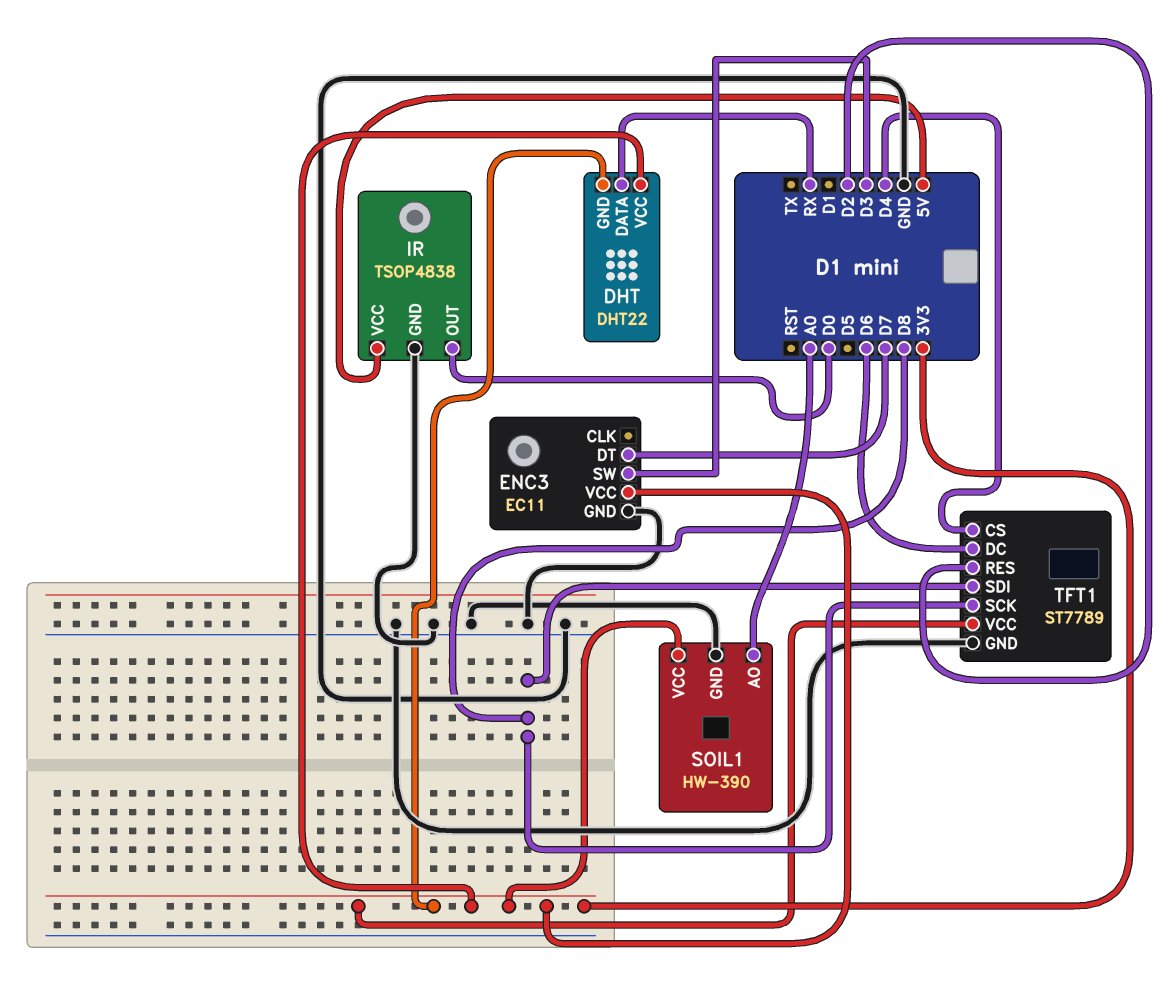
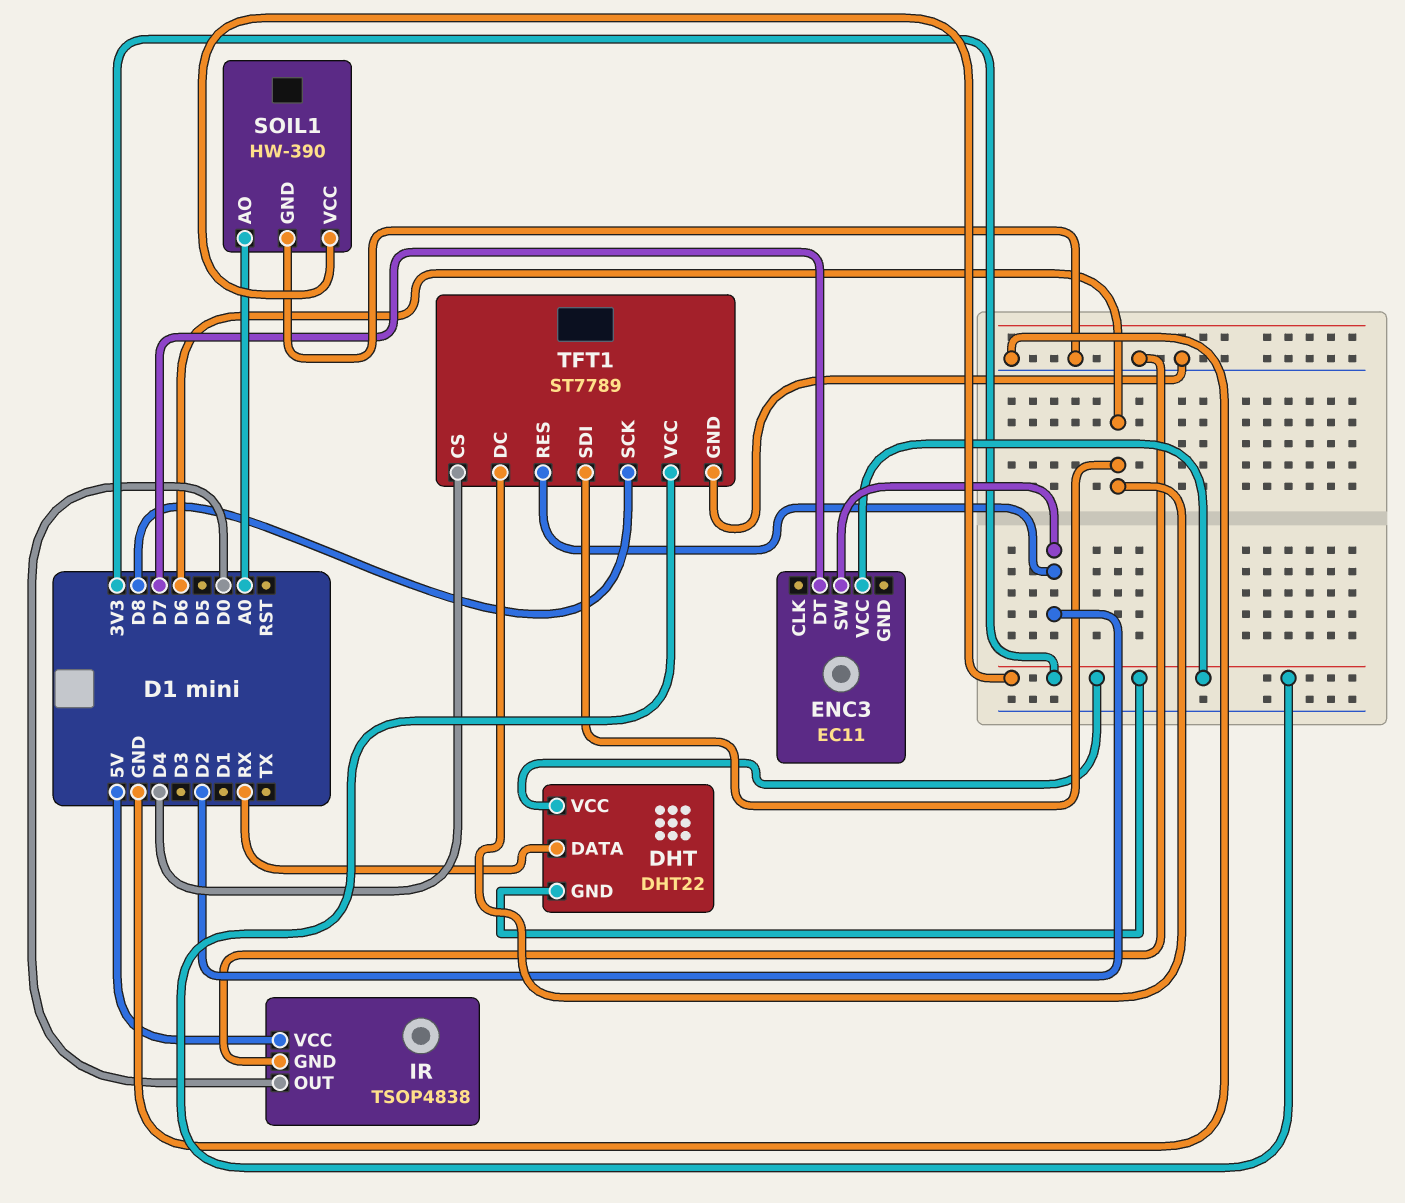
ENC3 pin GND: GND -> none
ENC3 pin SW: D3 -> D2
TFT1 pin SDI: D8 -> D6

